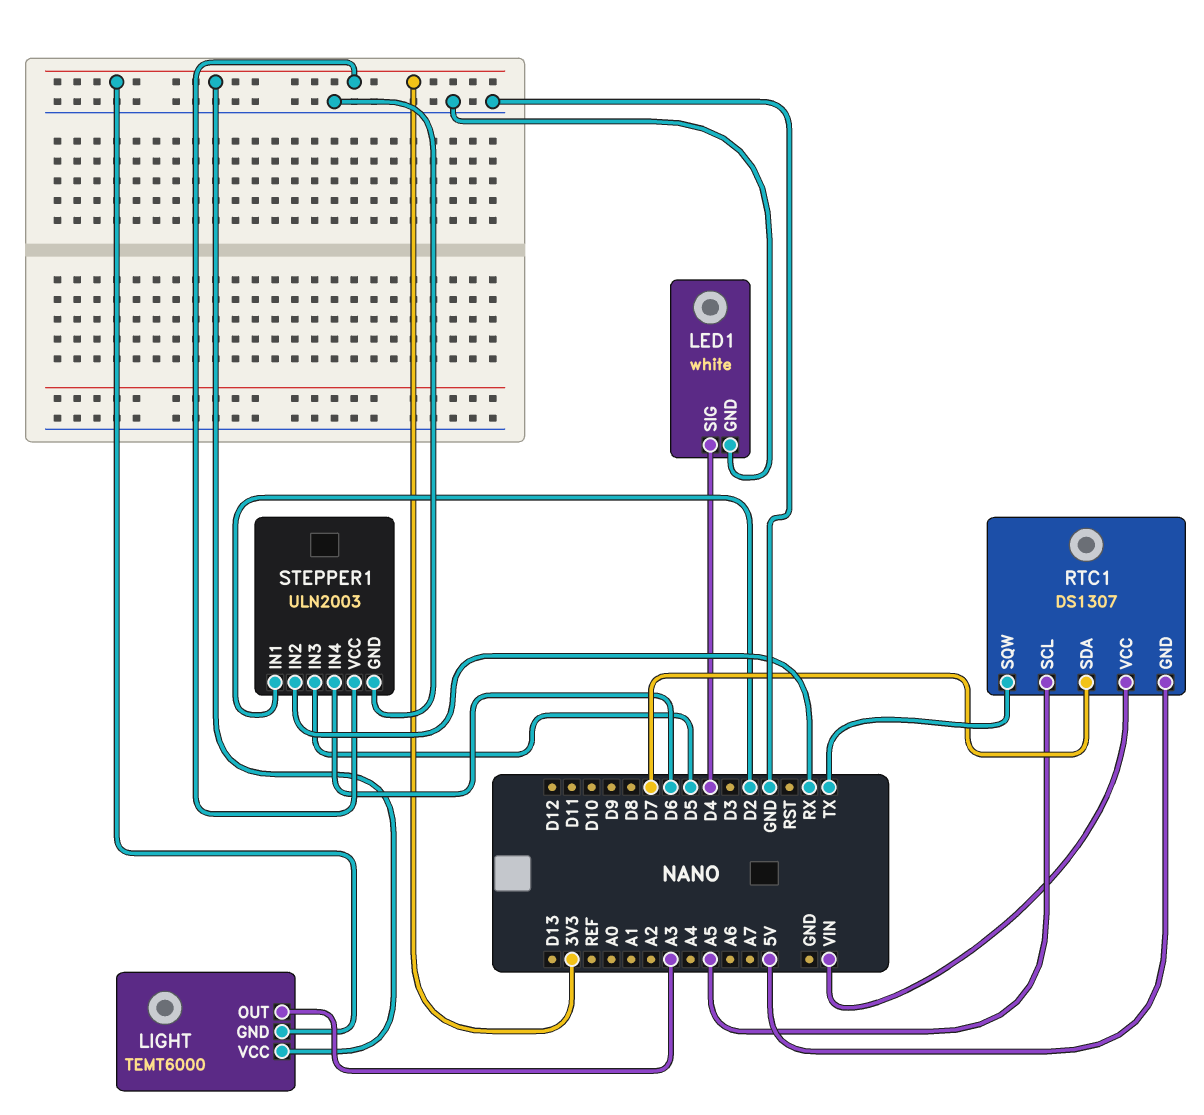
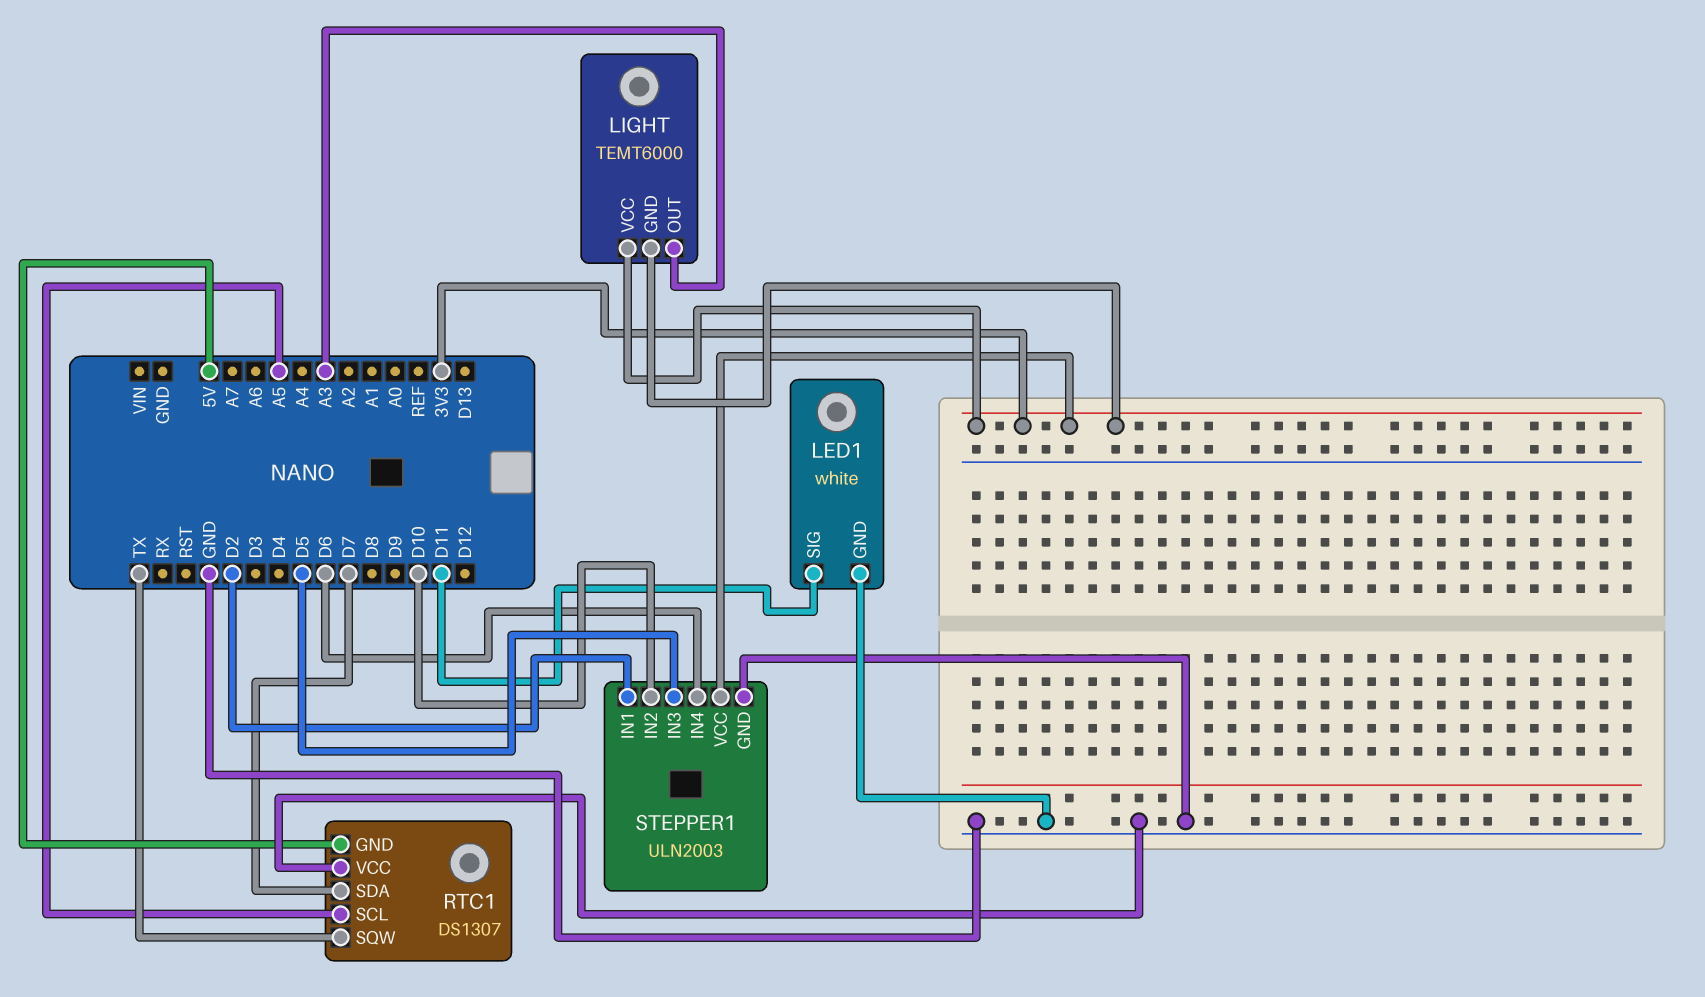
LED1 pin SIG: D4 -> D11
RTC1 pin VCC: VIN -> GND
STEPPER1 pin IN2: RX -> D10

